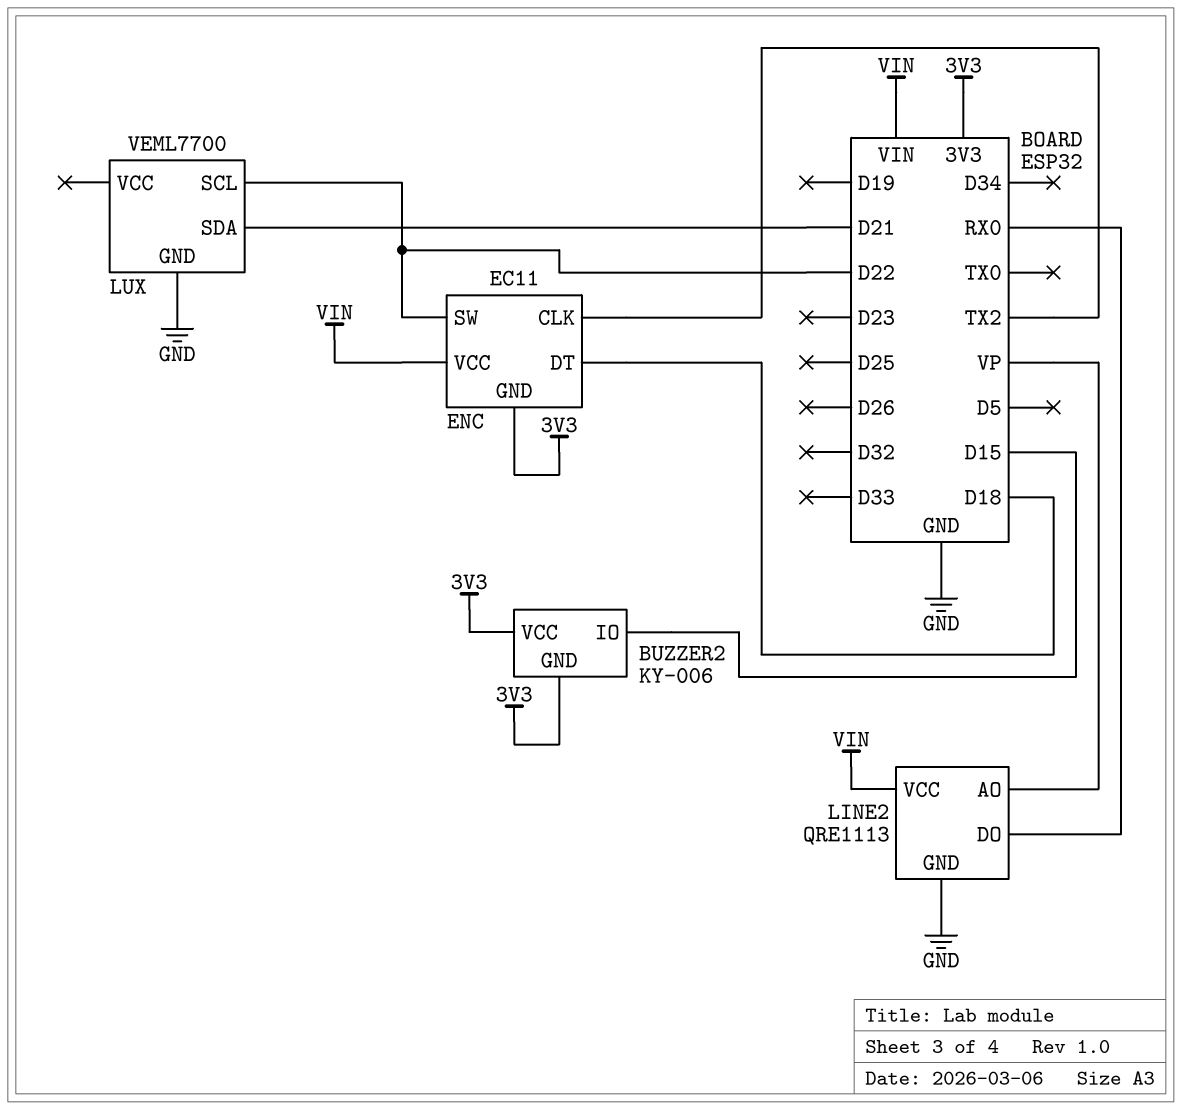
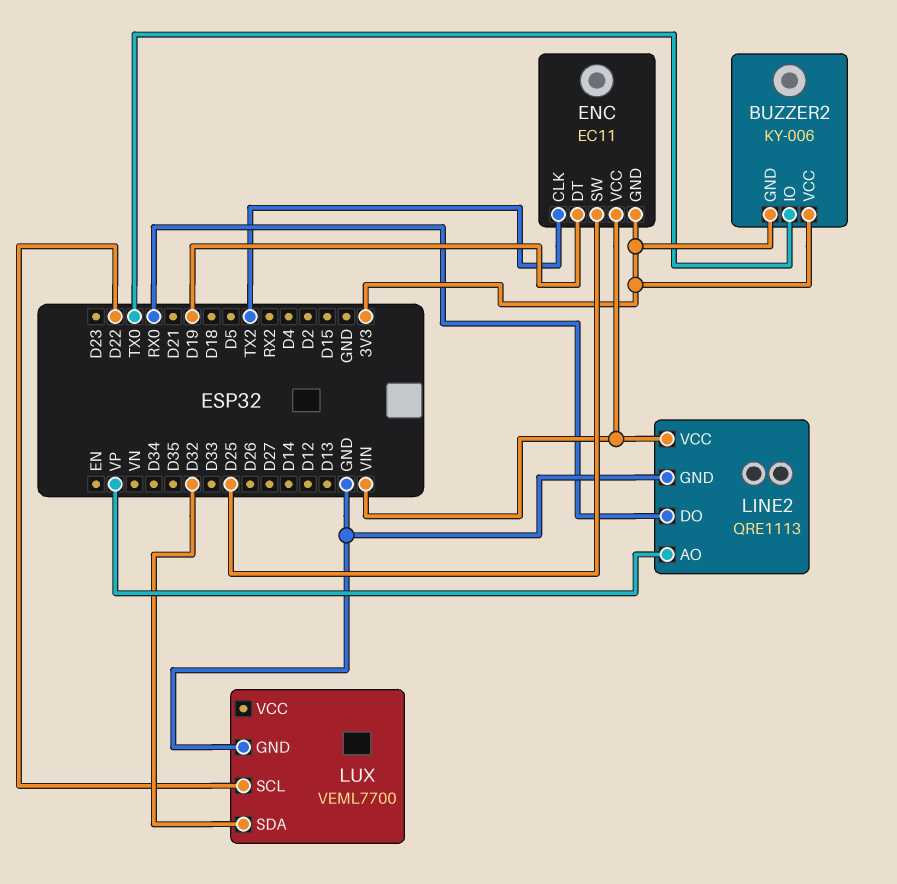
BUZZER2 pin IO: D15 -> TX0
ENC pin DT: D18 -> D19
ENC pin SW: D22 -> D25
LUX pin SDA: D21 -> D32

